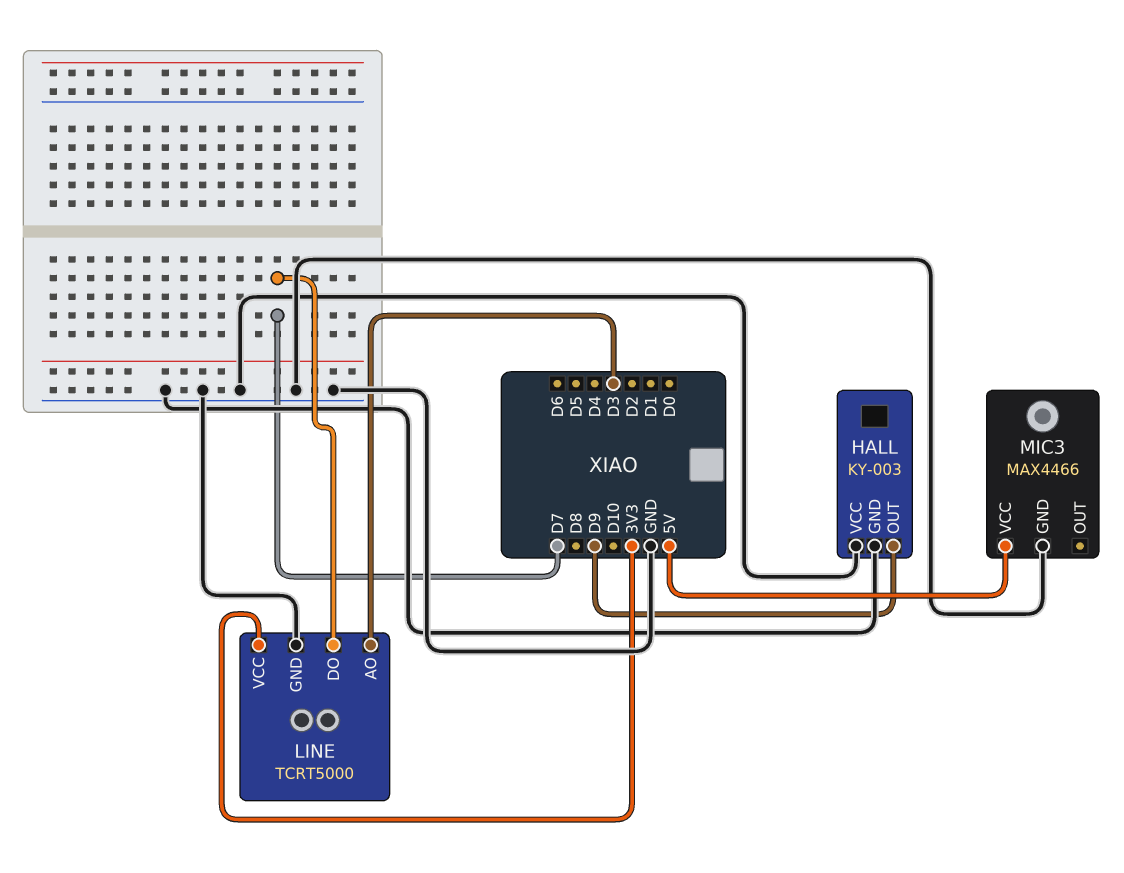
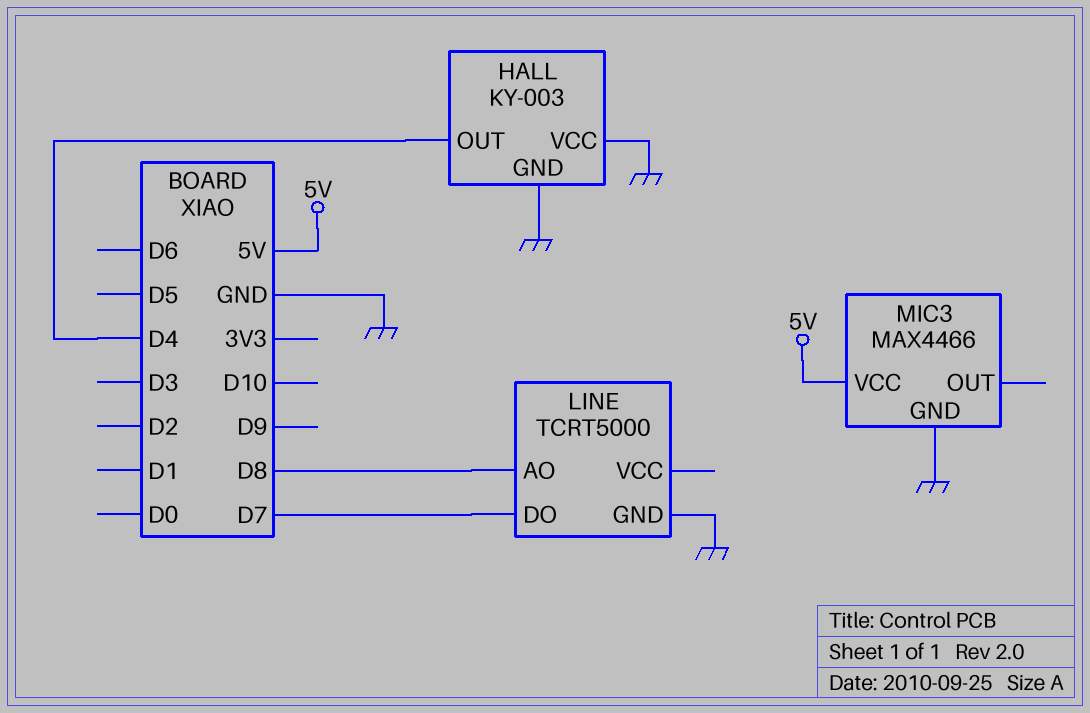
HALL pin OUT: D9 -> D4
LINE pin AO: D3 -> D8
LINE pin VCC: 3V3 -> none

